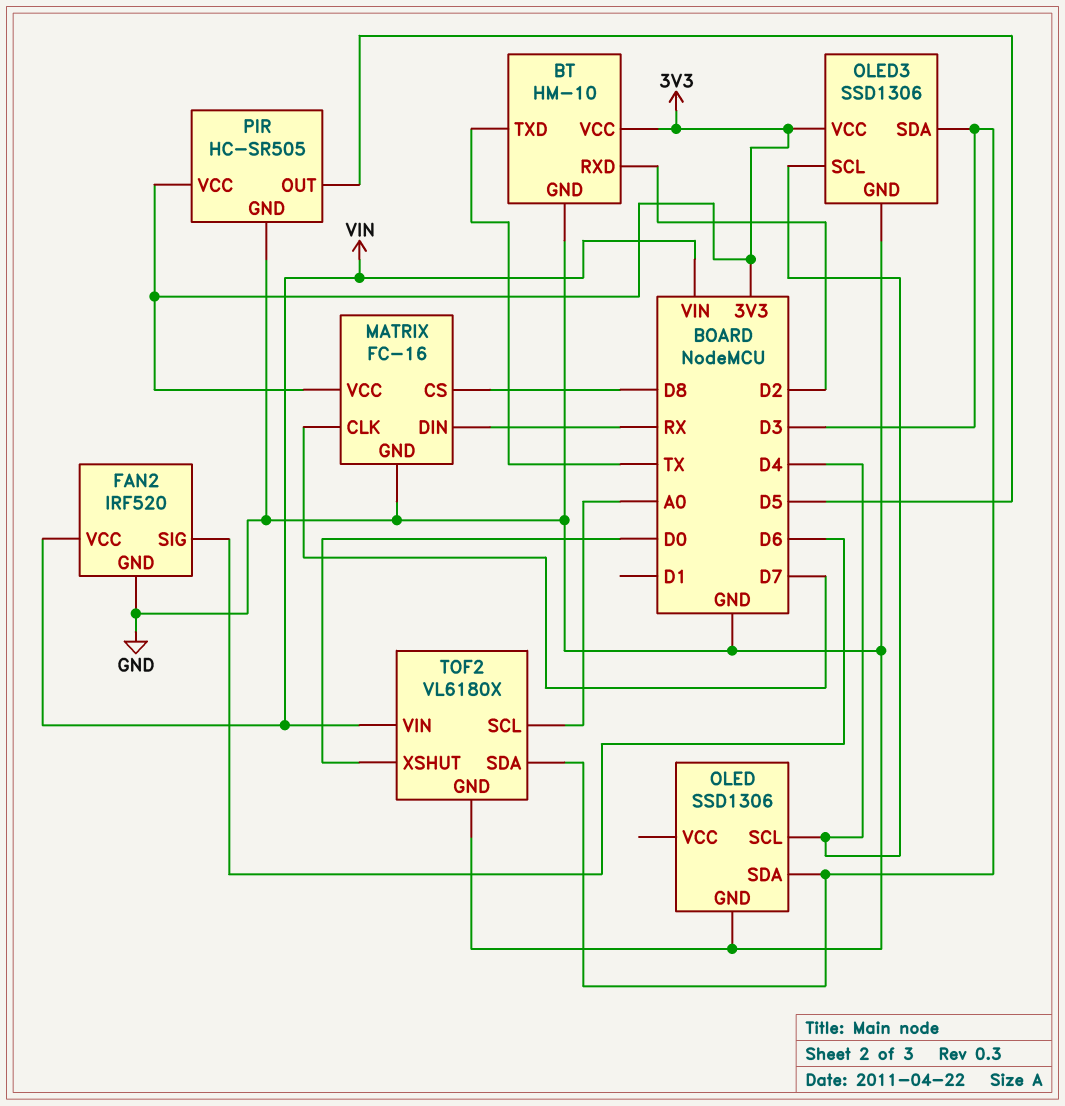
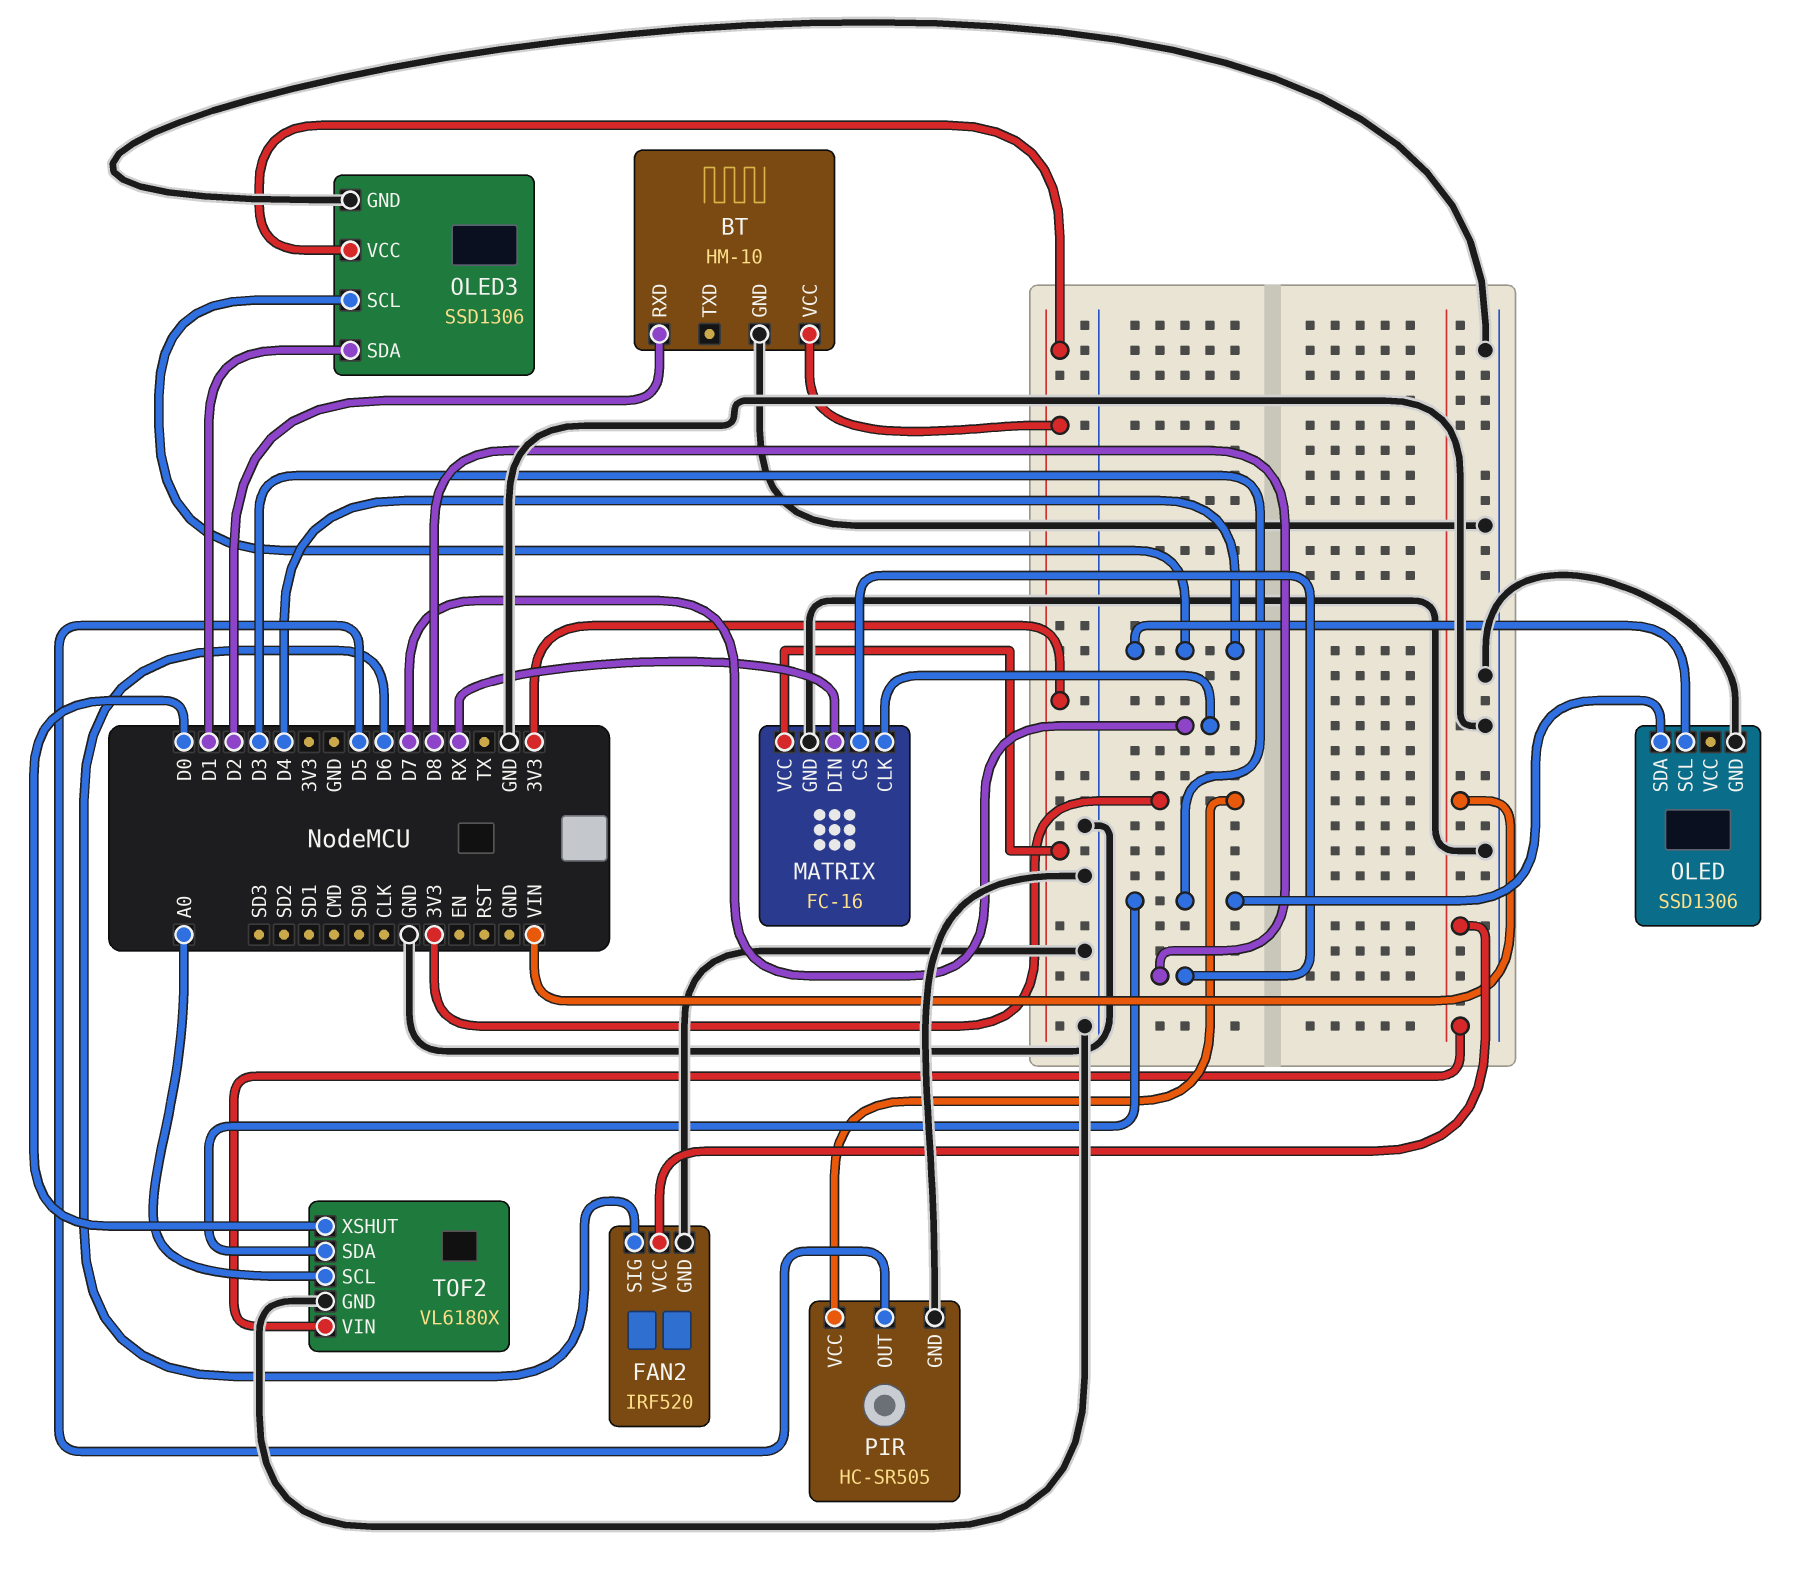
BT pin TXD: TX -> none
OLED3 pin SDA: D3 -> D1

